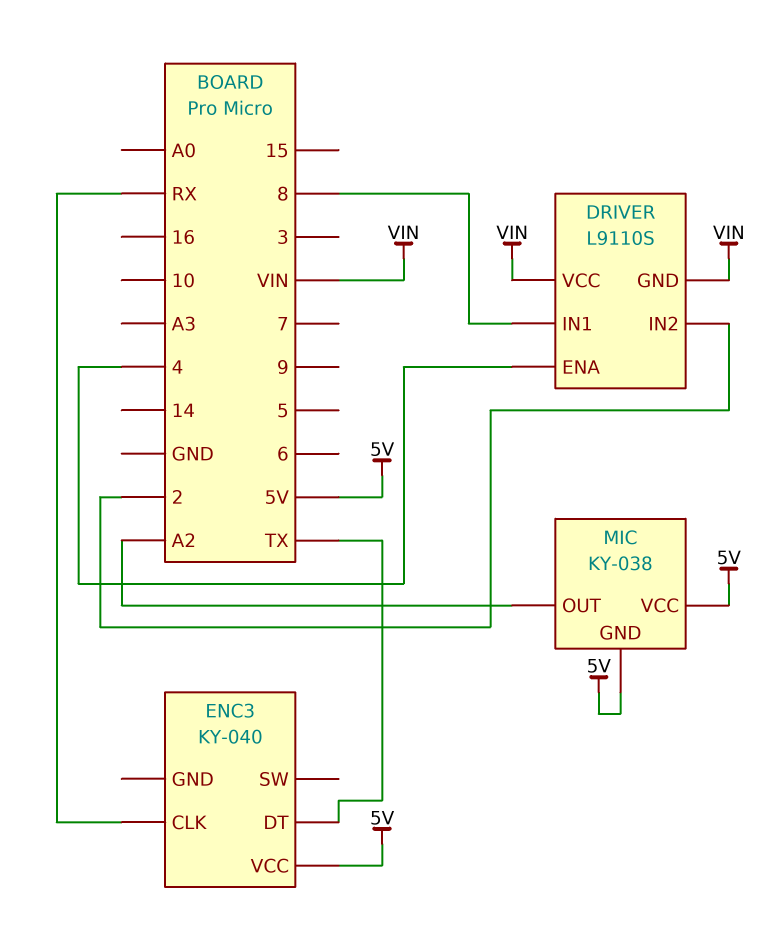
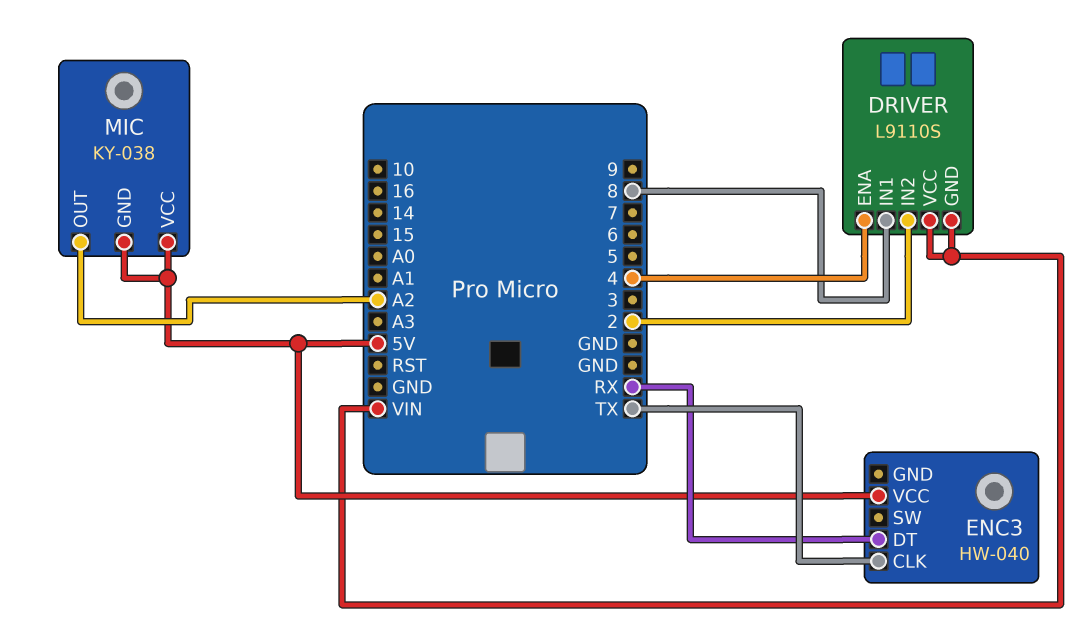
ENC3: KY-040 -> HW-040
ENC3 pin CLK: RX -> TX
ENC3 pin DT: TX -> RX

